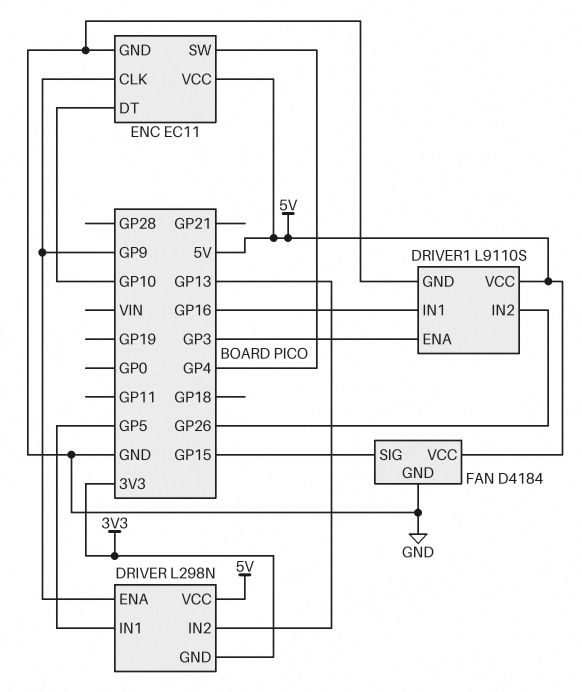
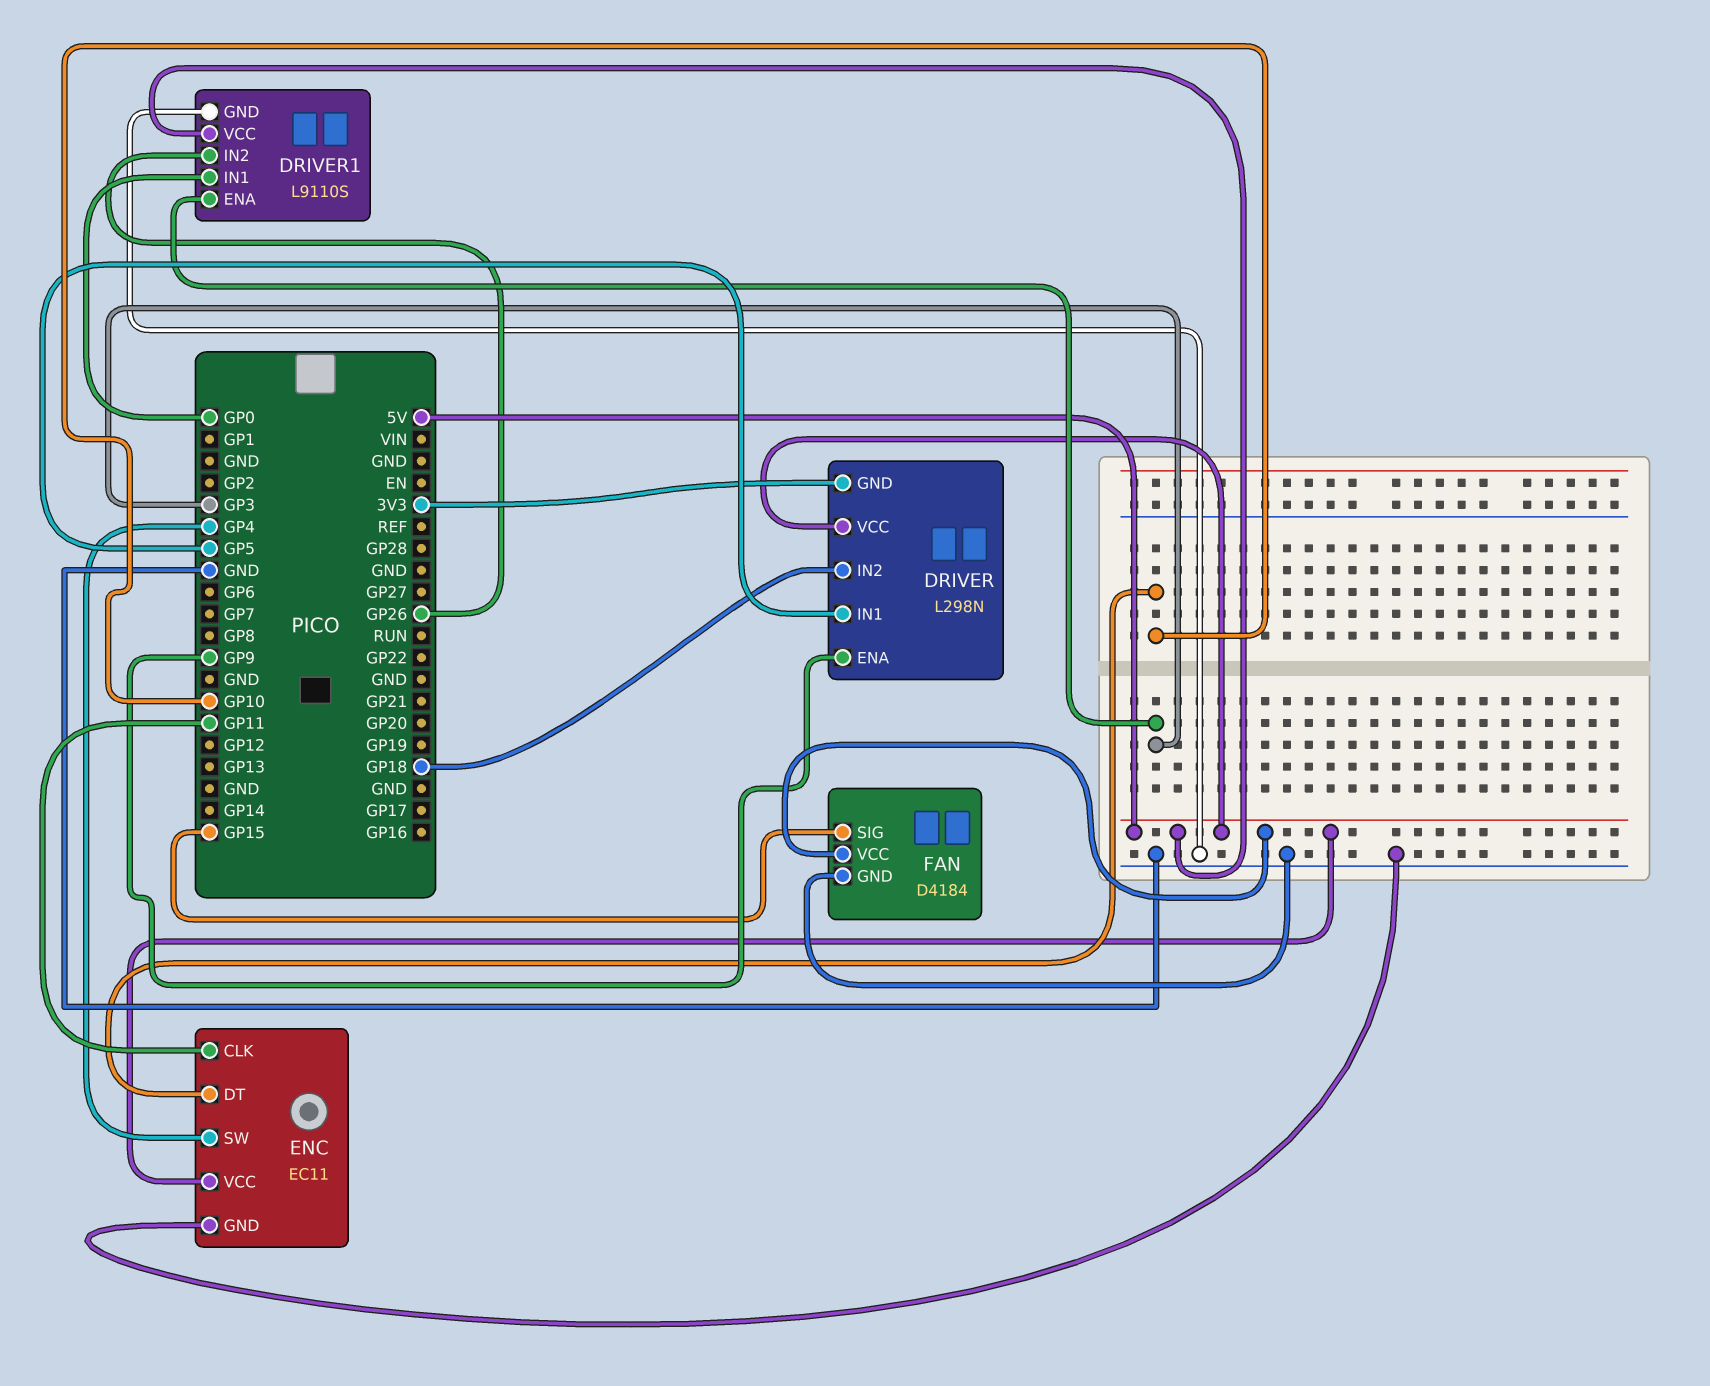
DRIVER pin IN2: GP13 -> GP18
DRIVER1 pin IN1: GP16 -> GP0
ENC pin CLK: GP9 -> GP11

